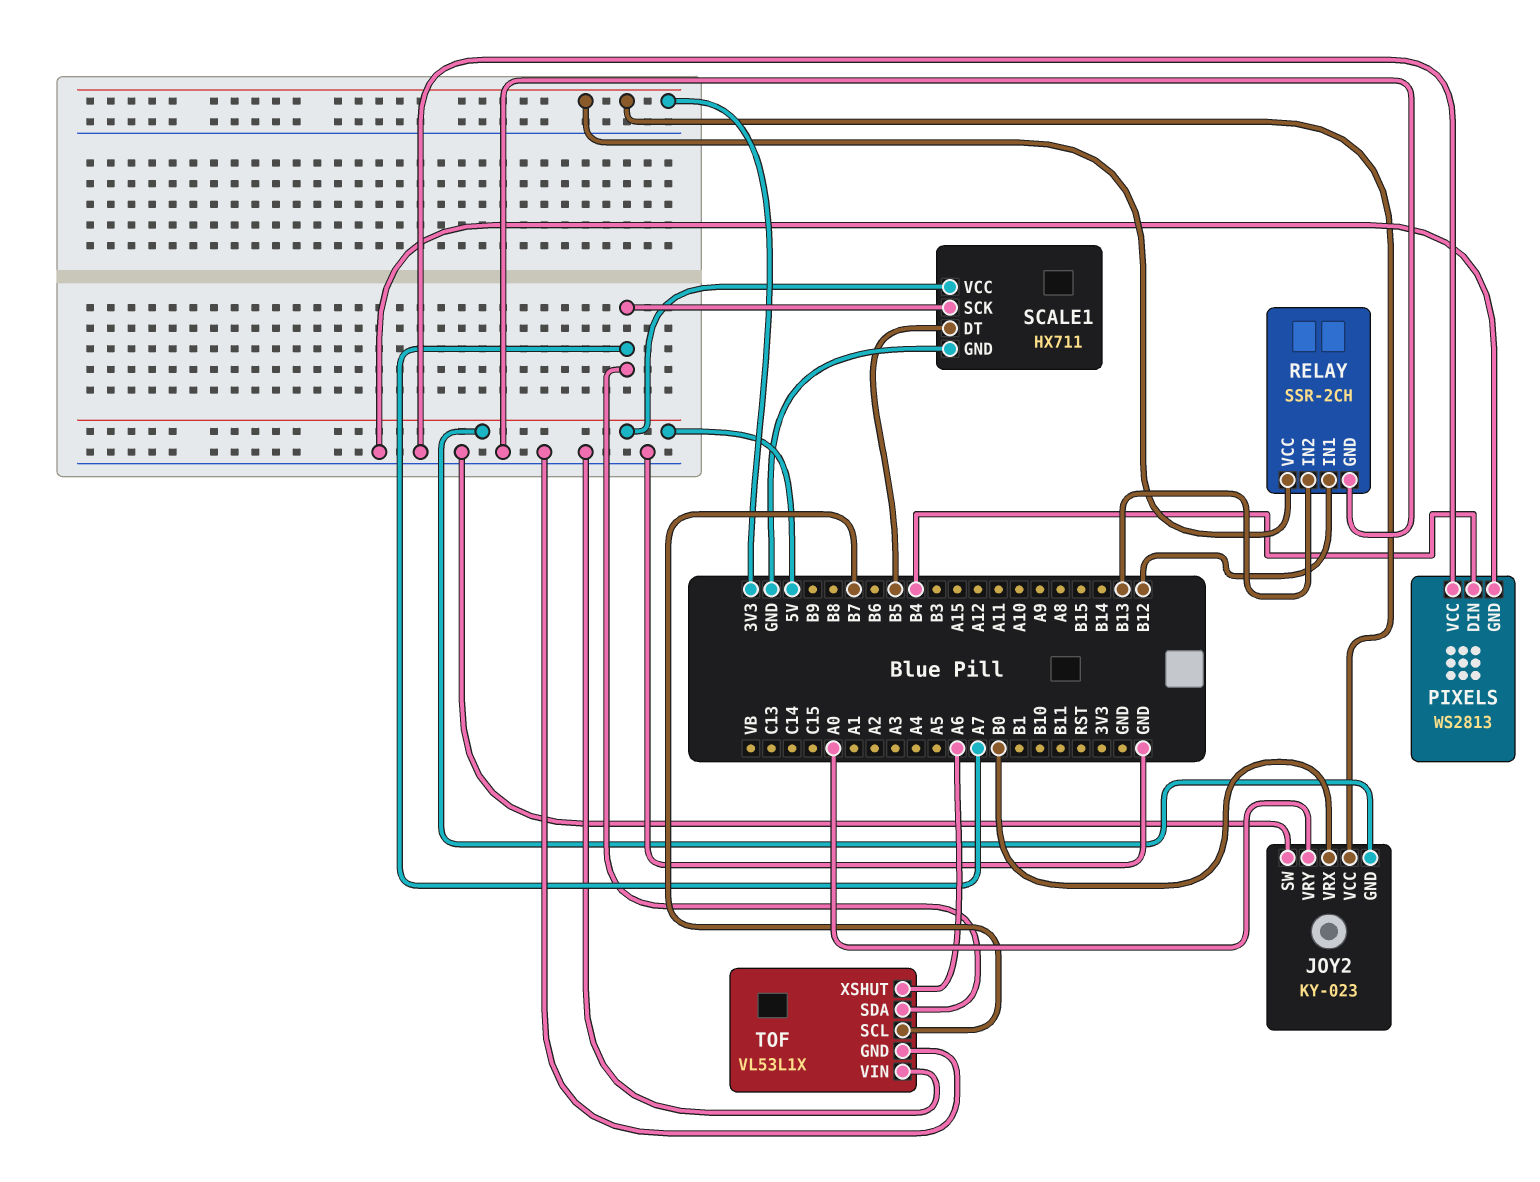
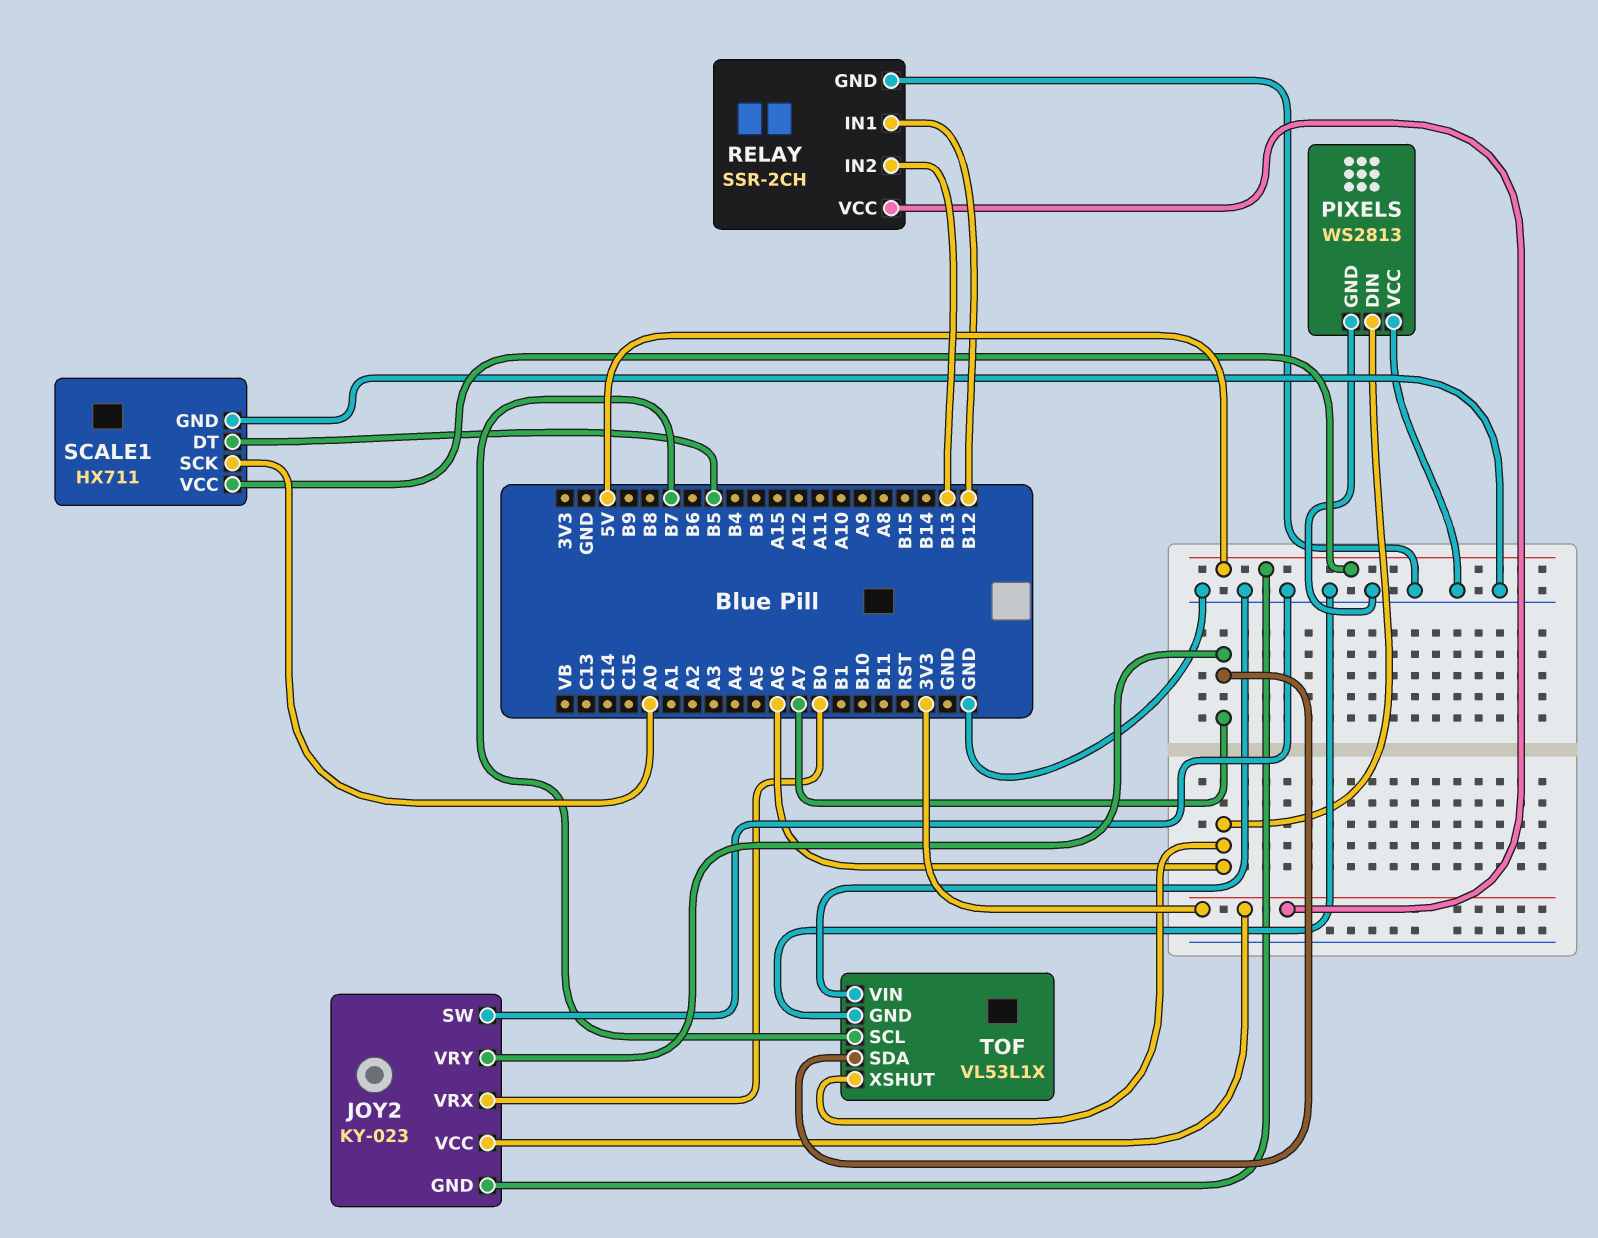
JOY2 pin VRY: A0 -> A7
PIXELS pin DIN: B4 -> A6
SCALE1 pin SCK: A7 -> A0

